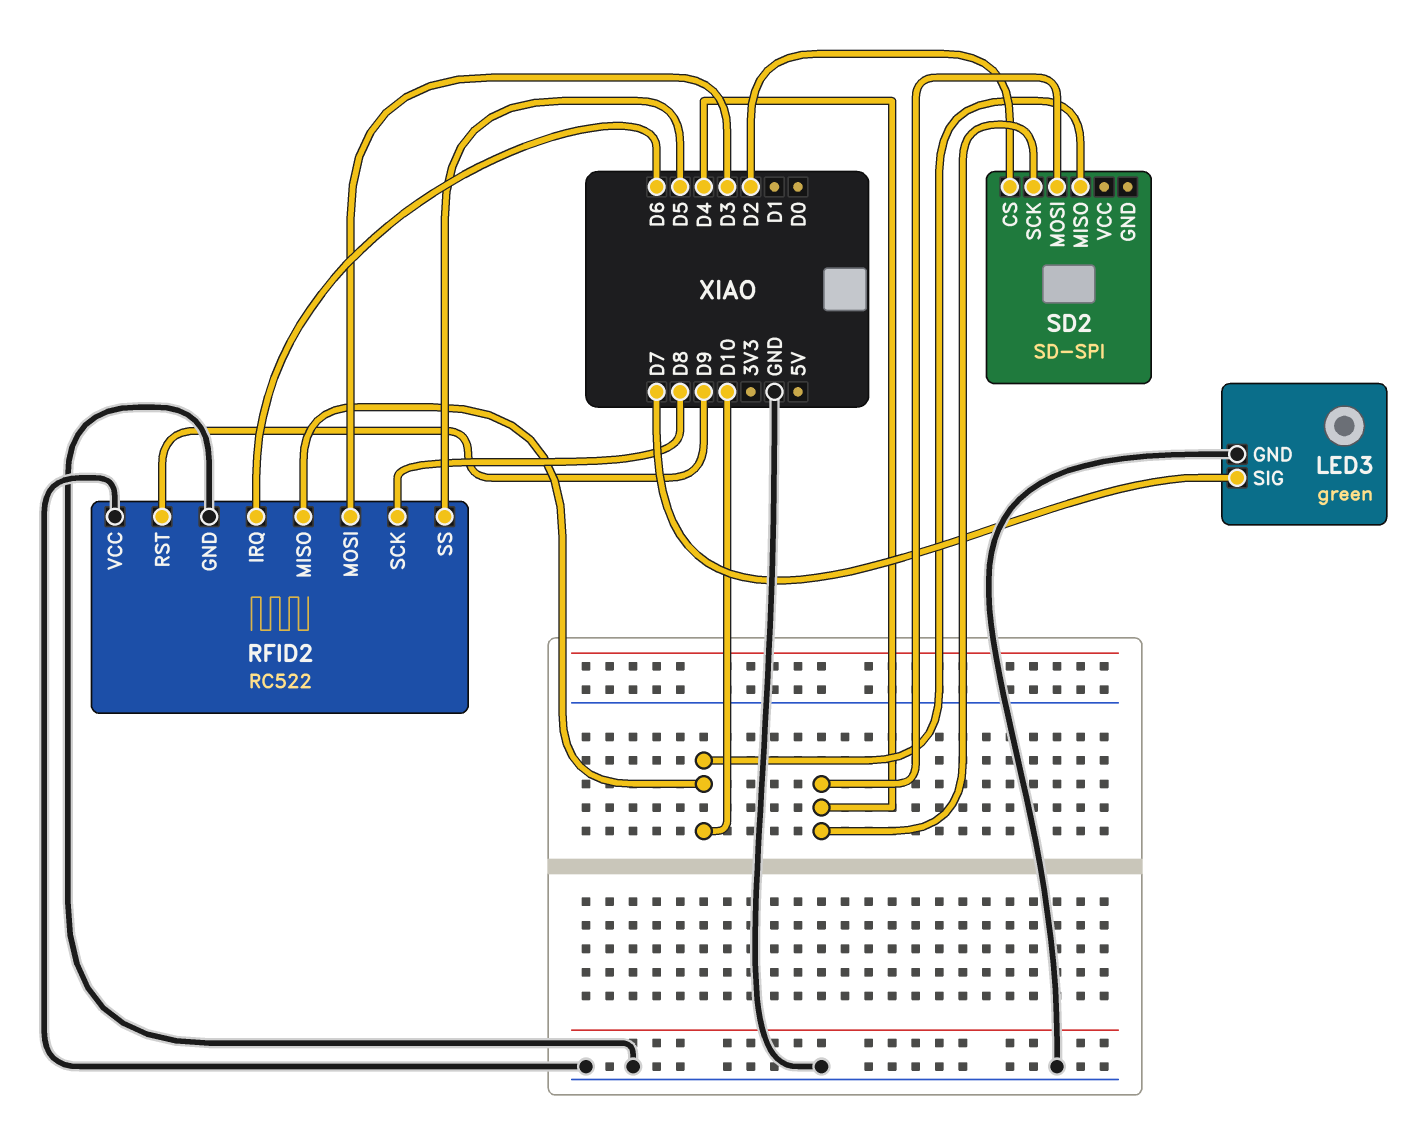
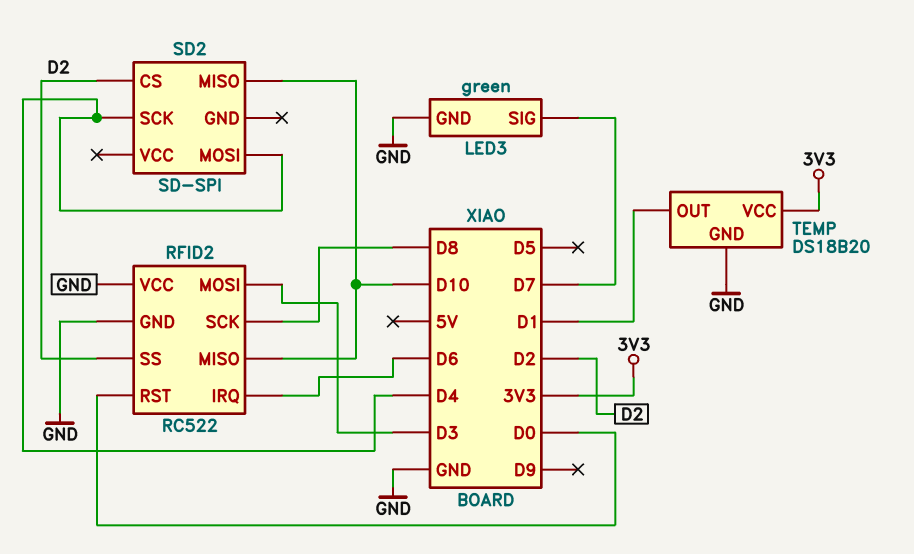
RFID2 pin RST: D9 -> D0
RFID2 pin SS: D5 -> D2
TEMP: none -> DS18B20
TEMP pin GND: none -> GND
TEMP pin OUT: none -> D1
TEMP pin VCC: none -> 3V3

